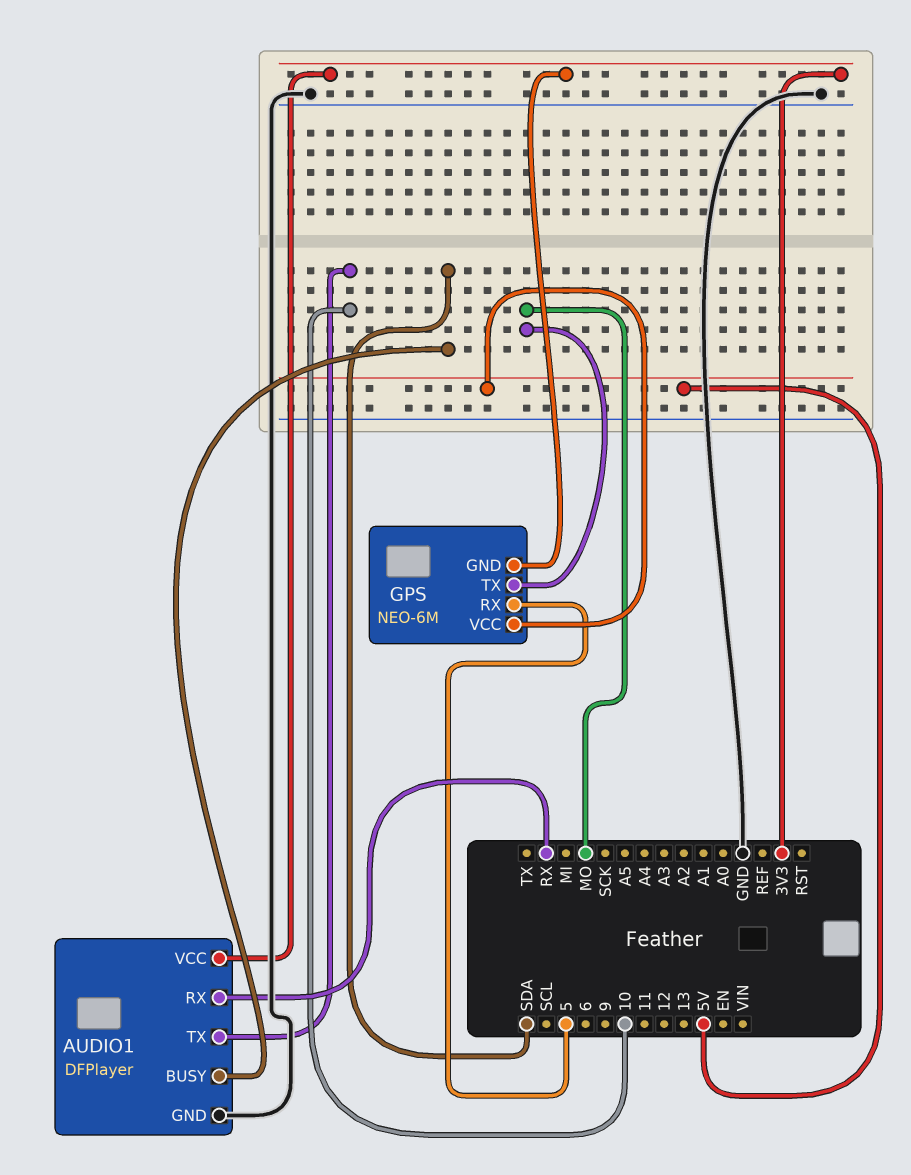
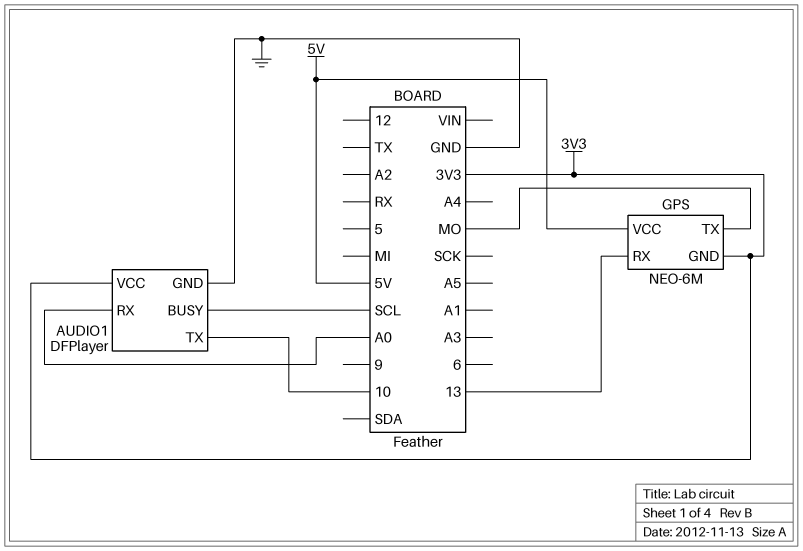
AUDIO1 pin BUSY: SDA -> SCL
AUDIO1 pin RX: RX -> A0
GPS pin RX: 5 -> 13

